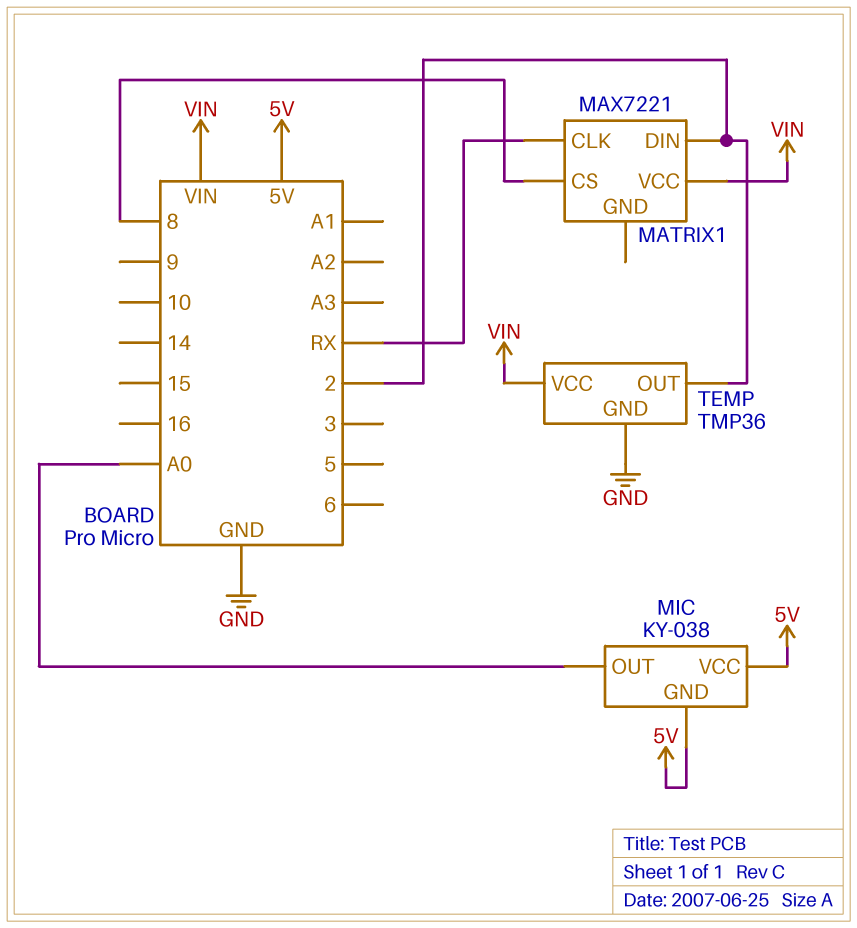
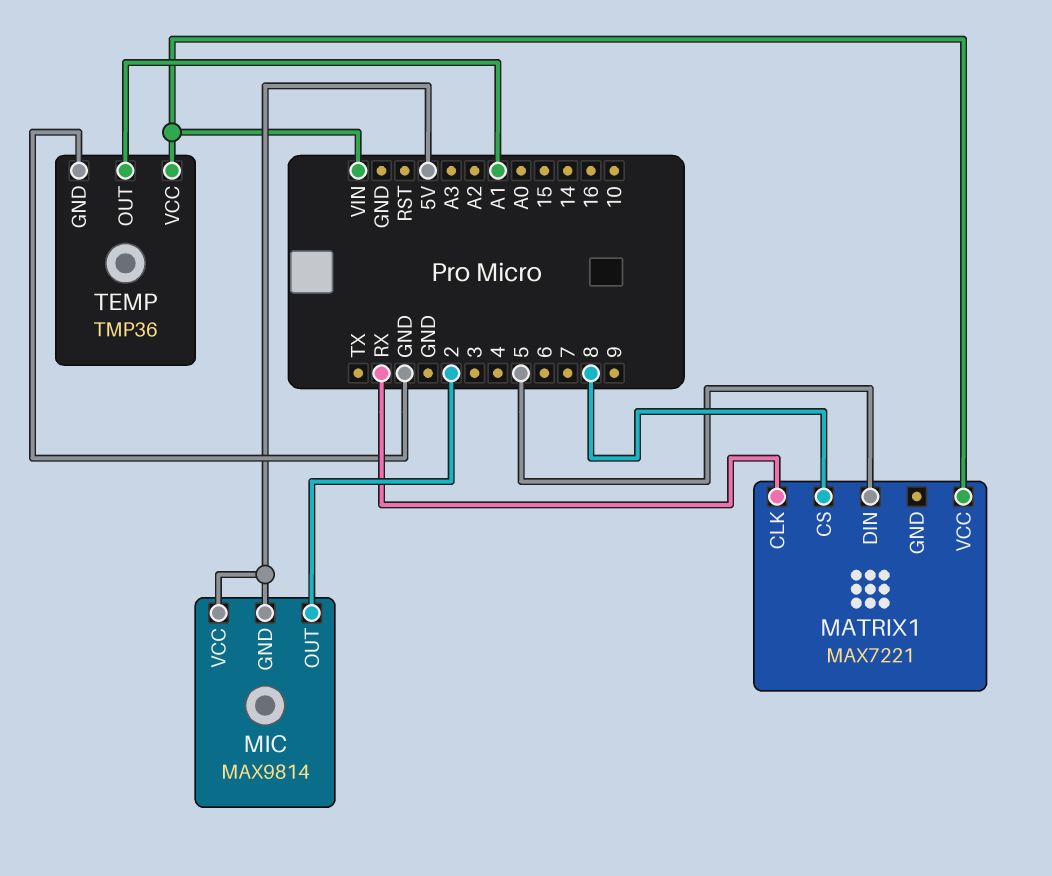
MATRIX1 pin DIN: 2 -> 5
MIC: KY-038 -> MAX9814
MIC pin OUT: A0 -> 2
TEMP pin OUT: 2 -> A1

